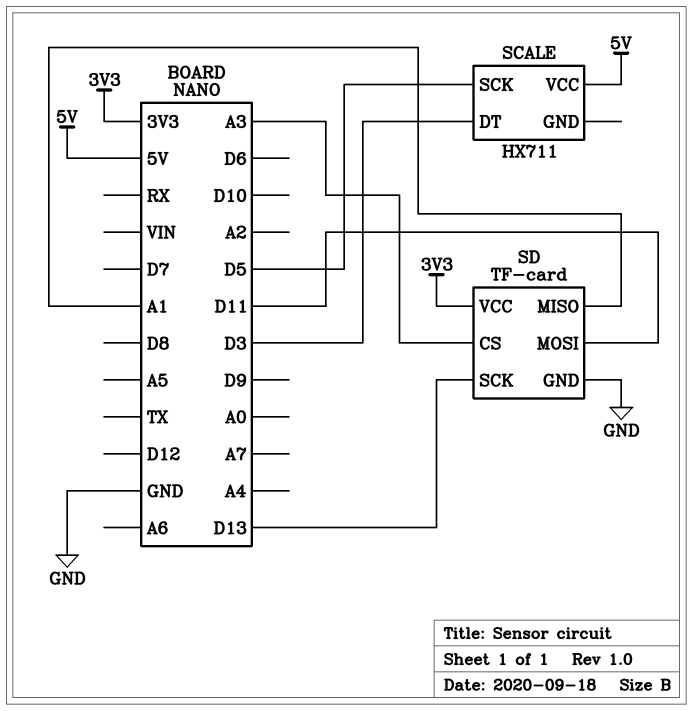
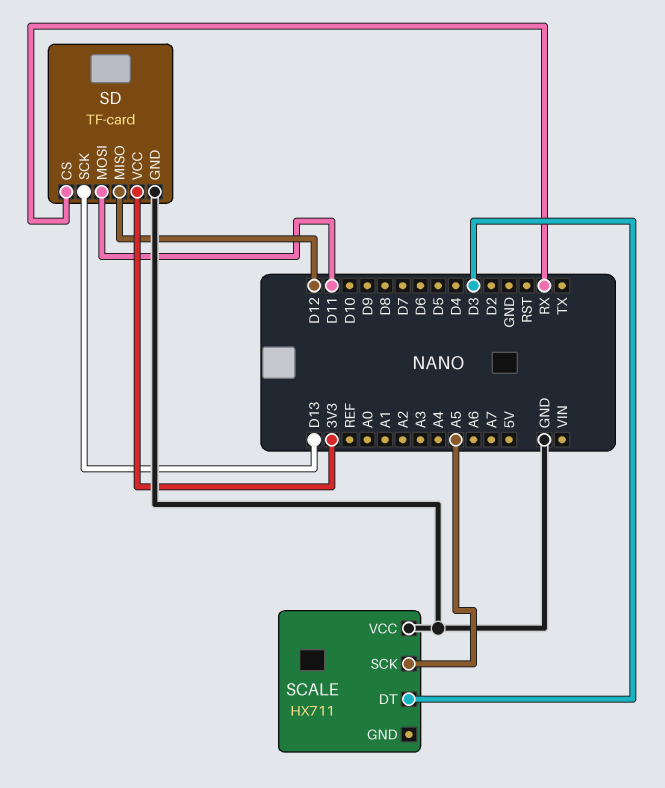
SCALE pin SCK: D5 -> A5
SCALE pin VCC: 5V -> GND
SD pin CS: A3 -> RX
SD pin MISO: A1 -> D12

